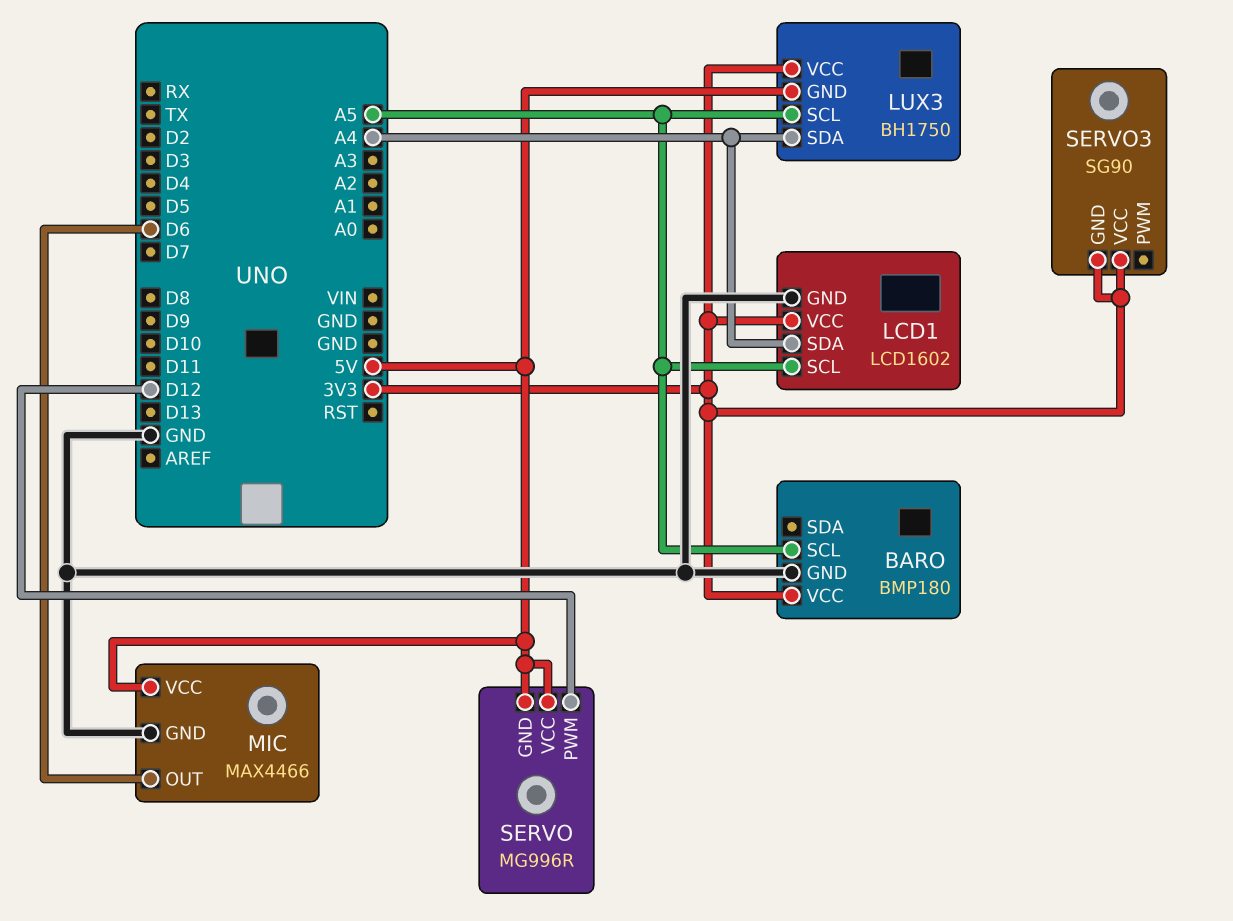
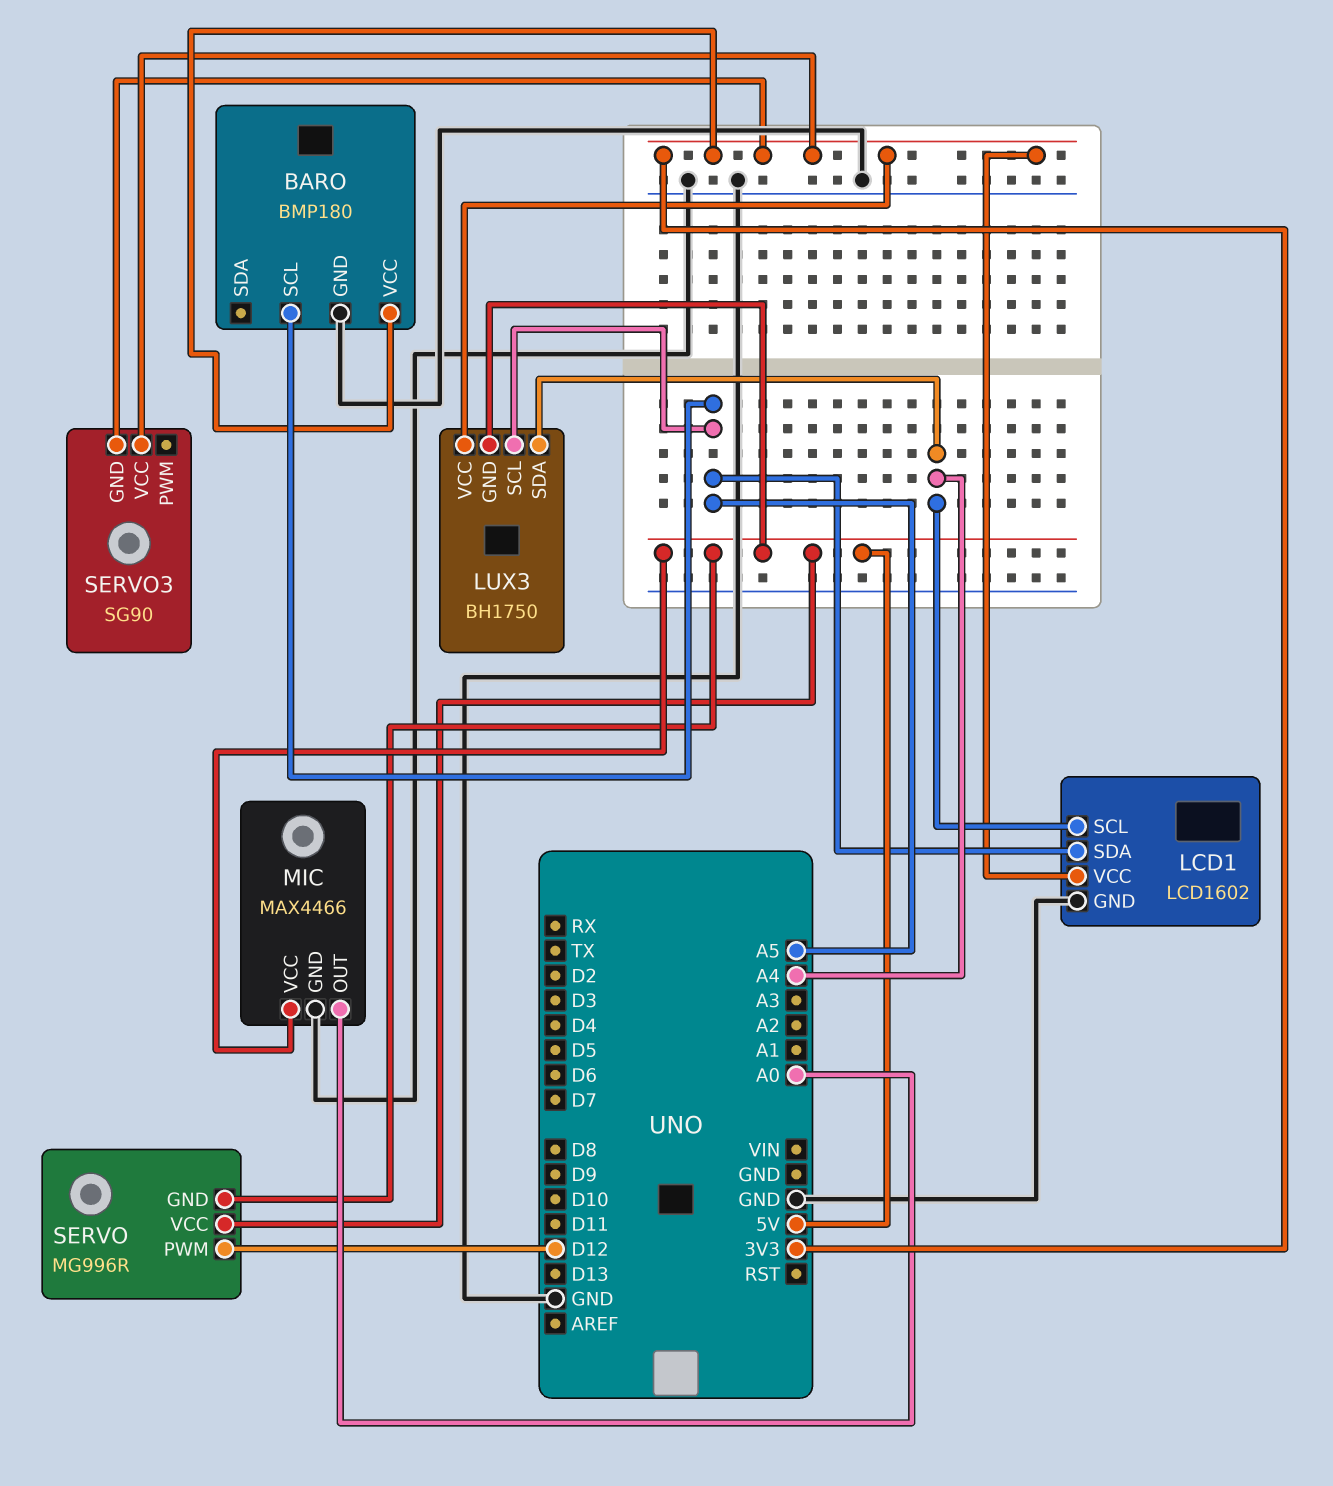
LCD1 pin SCL: A5 -> A4
LCD1 pin SDA: A4 -> A5
MIC pin OUT: D6 -> A0

